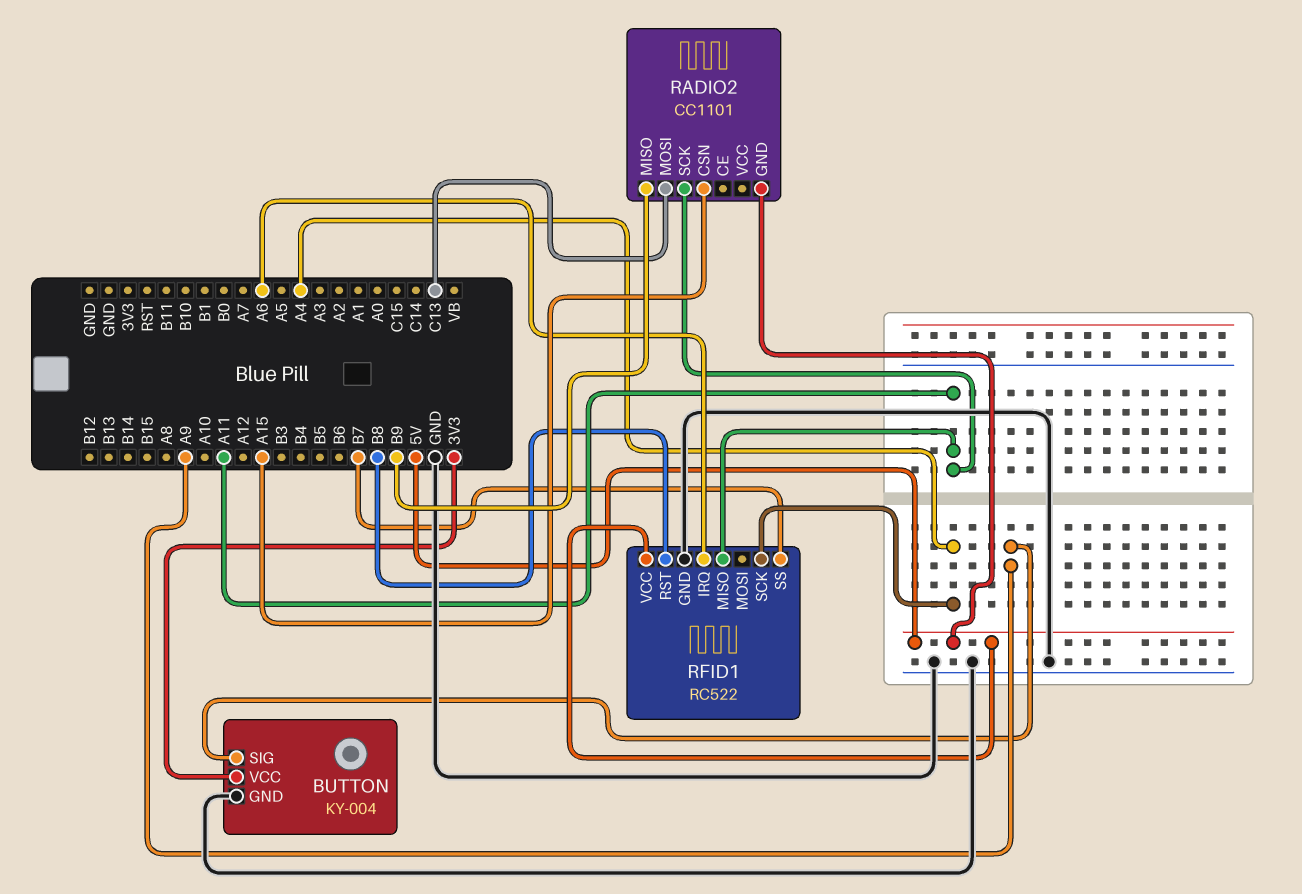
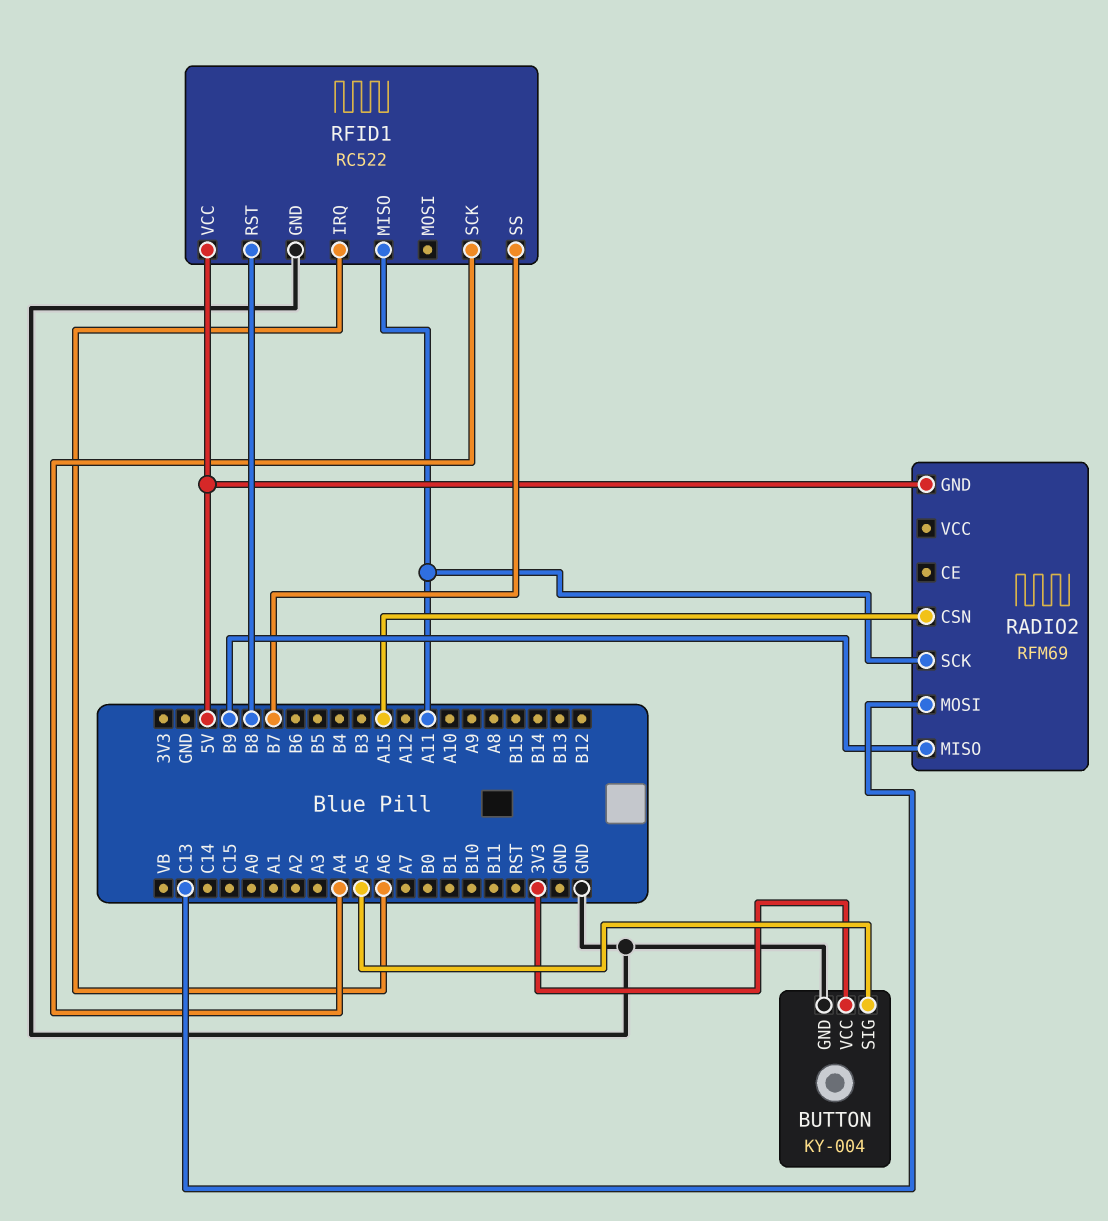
BUTTON pin SIG: A9 -> A5
RADIO2: CC1101 -> RFM69

